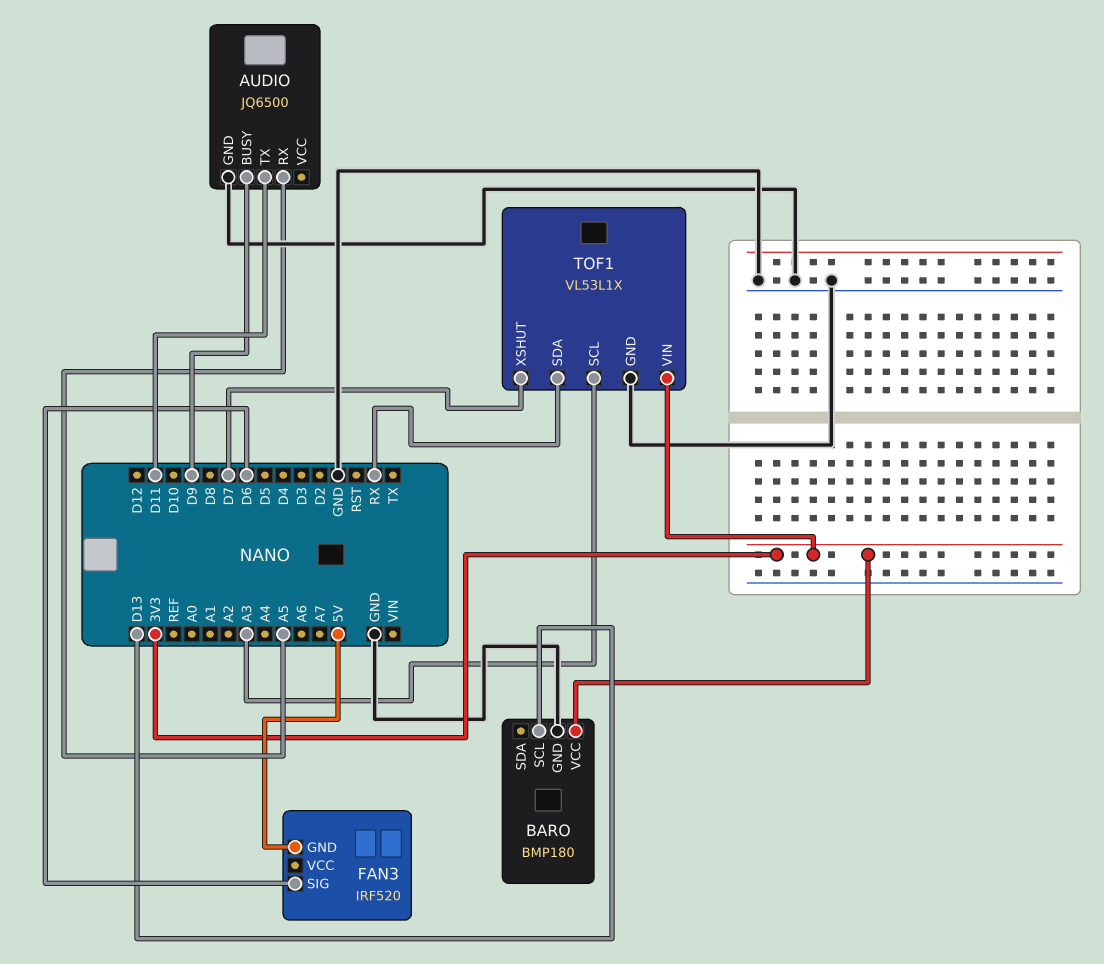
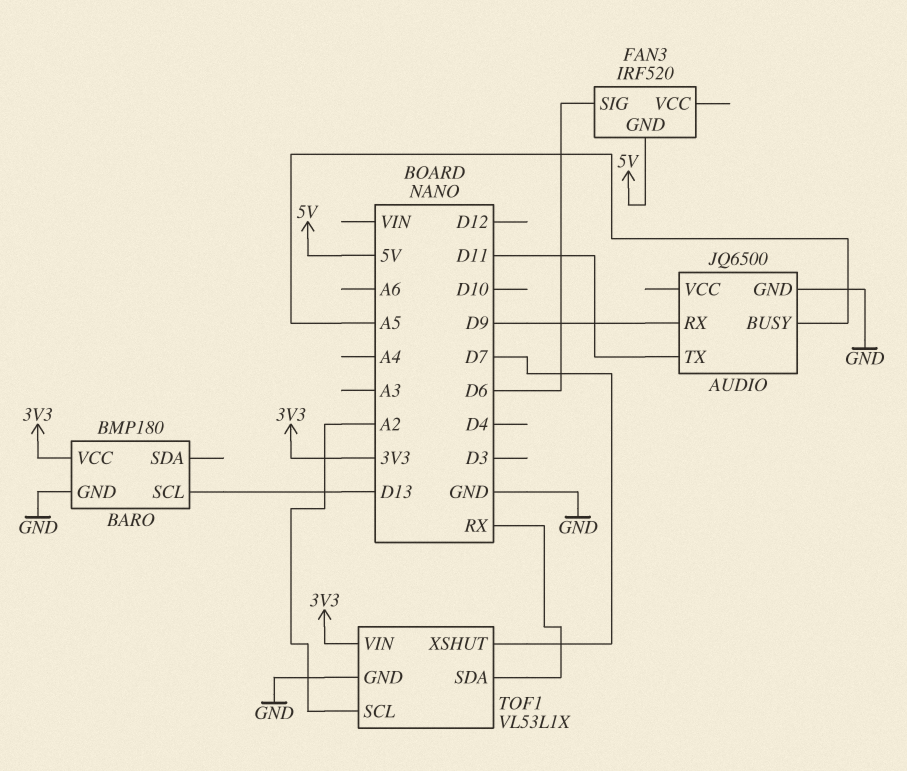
AUDIO pin BUSY: D9 -> A5
AUDIO pin RX: A5 -> D9
TOF1 pin SCL: A3 -> A2

